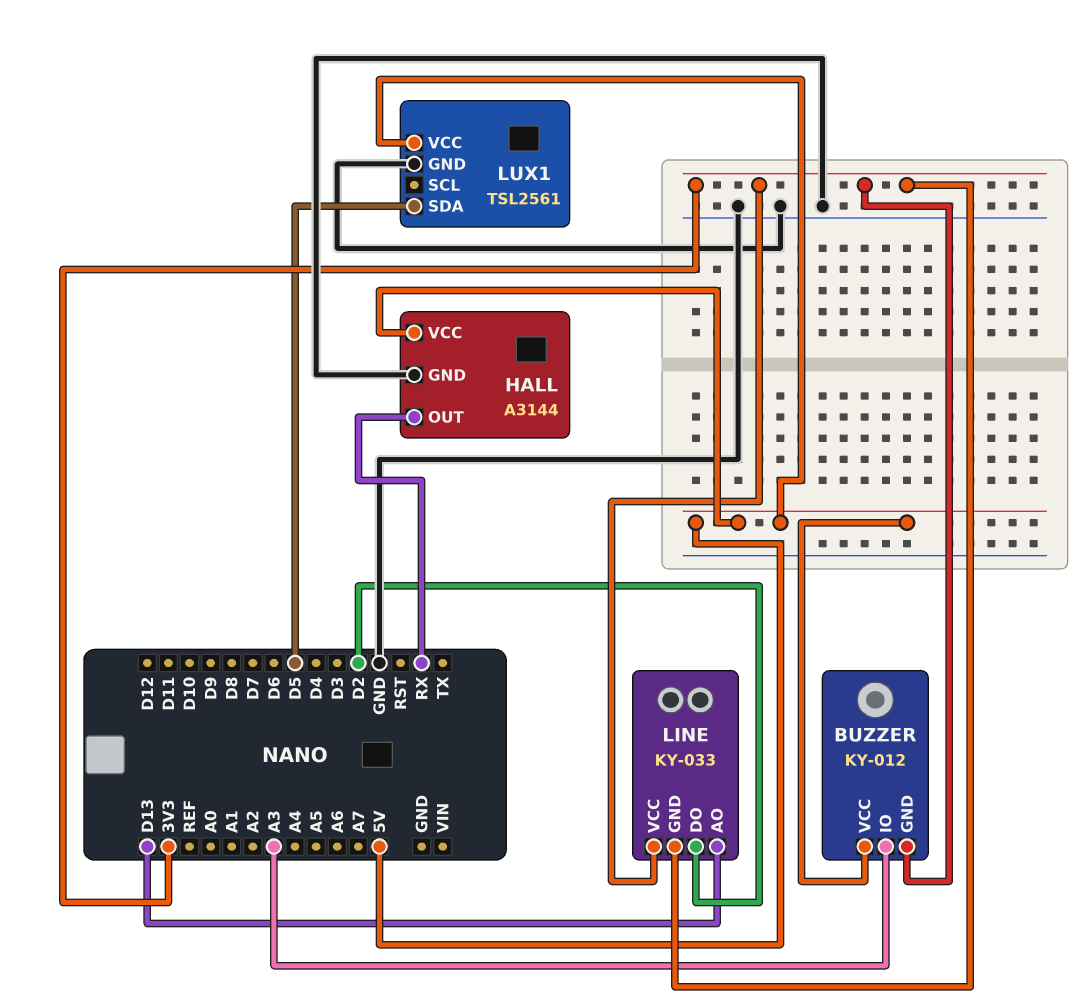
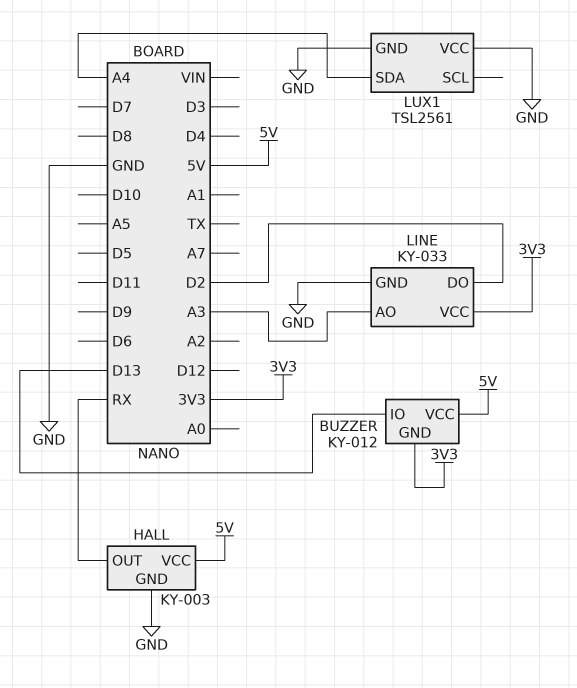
BUZZER pin IO: A3 -> D13
HALL: A3144 -> KY-003
LINE pin AO: D13 -> A3
LINE pin GND: 3V3 -> GND
LUX1 pin SDA: D5 -> A4
LUX1 pin VCC: 5V -> GND

